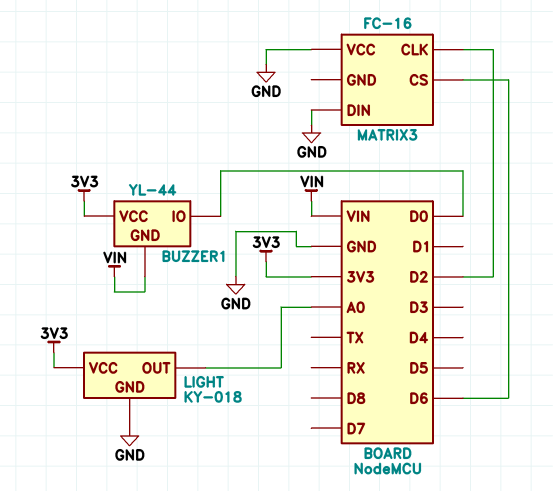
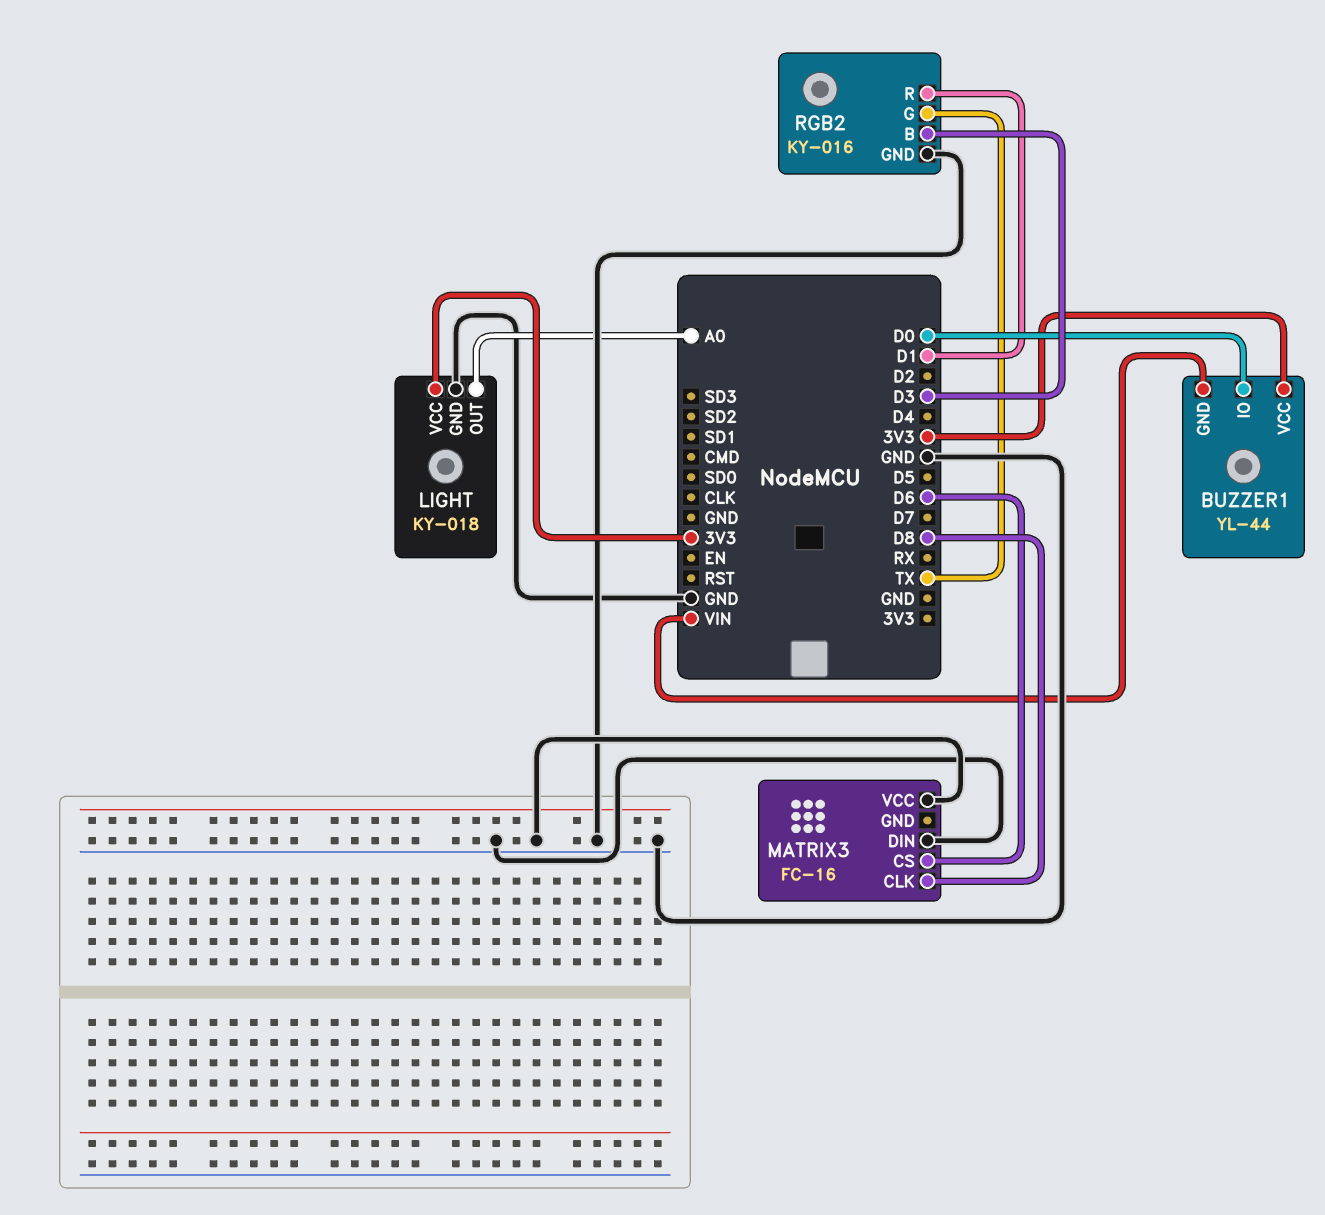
MATRIX3 pin CLK: D2 -> D8
RGB2: none -> KY-016
RGB2 pin B: none -> D3
RGB2 pin G: none -> TX
RGB2 pin GND: none -> GND
RGB2 pin R: none -> D1

